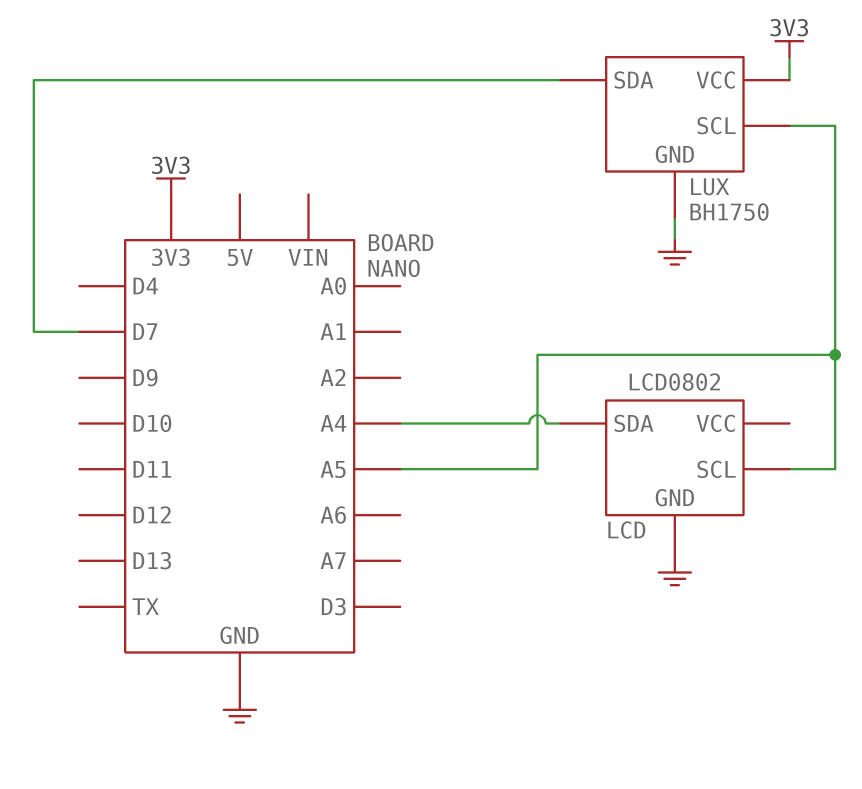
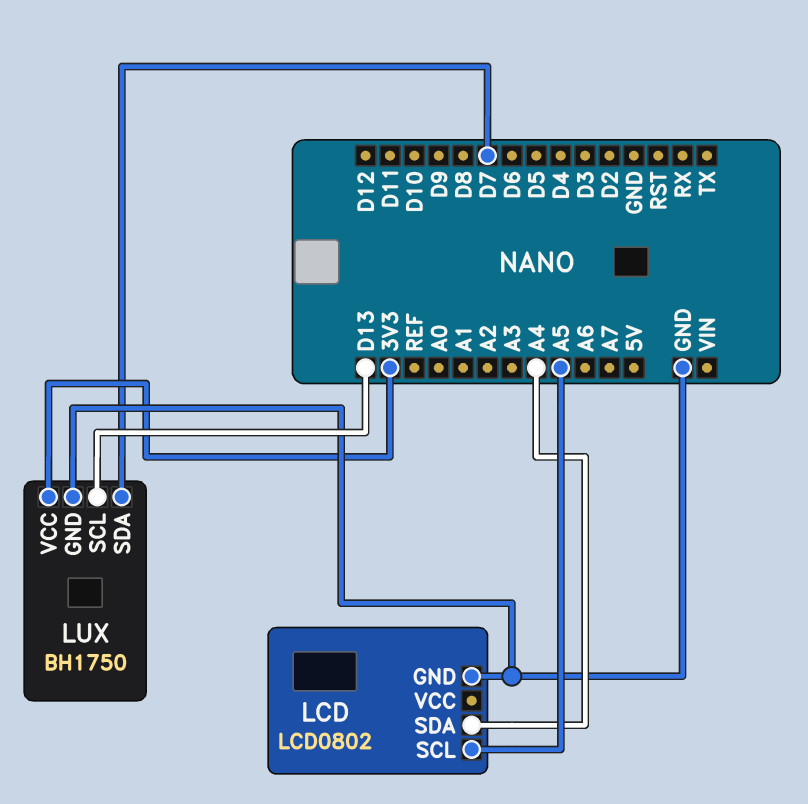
LUX pin SCL: A5 -> D13

